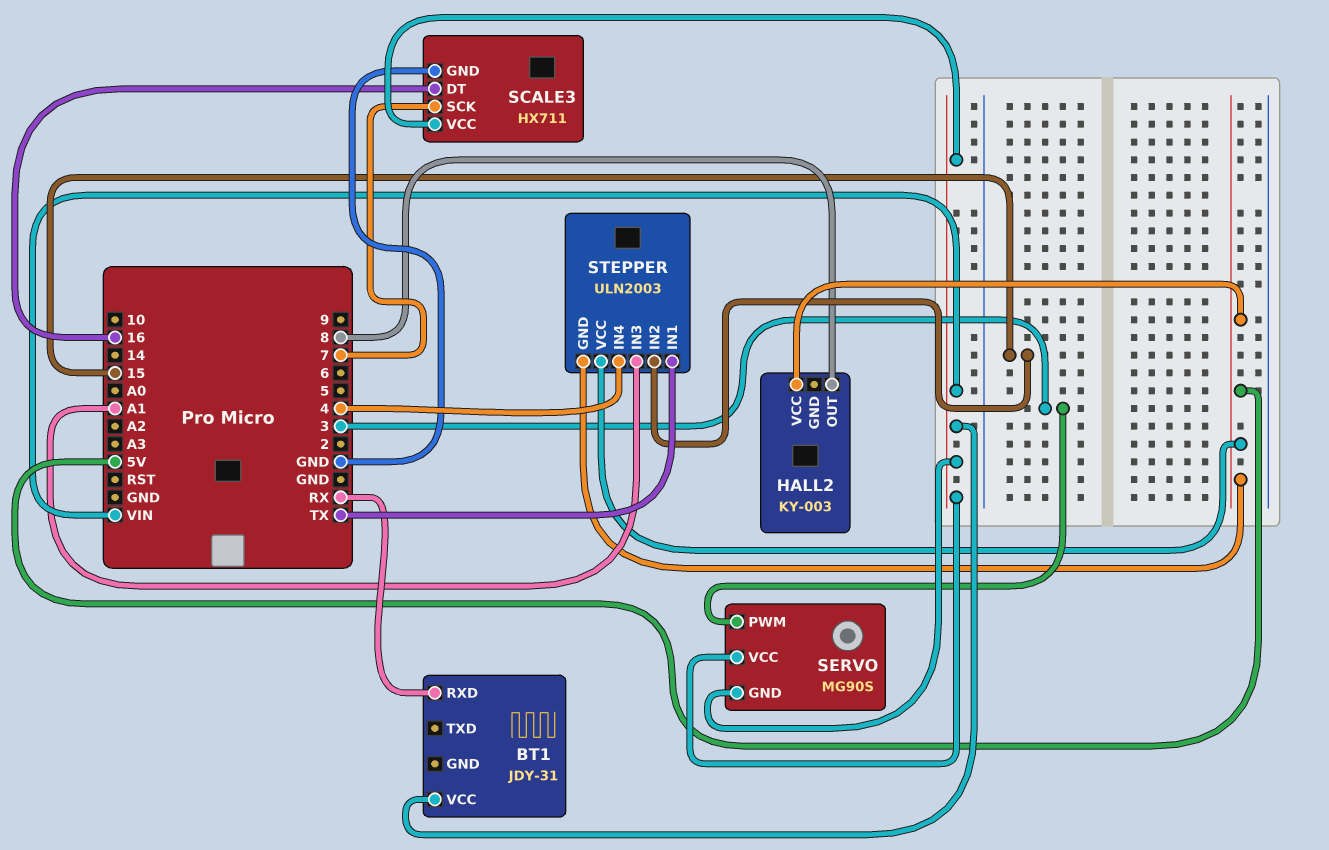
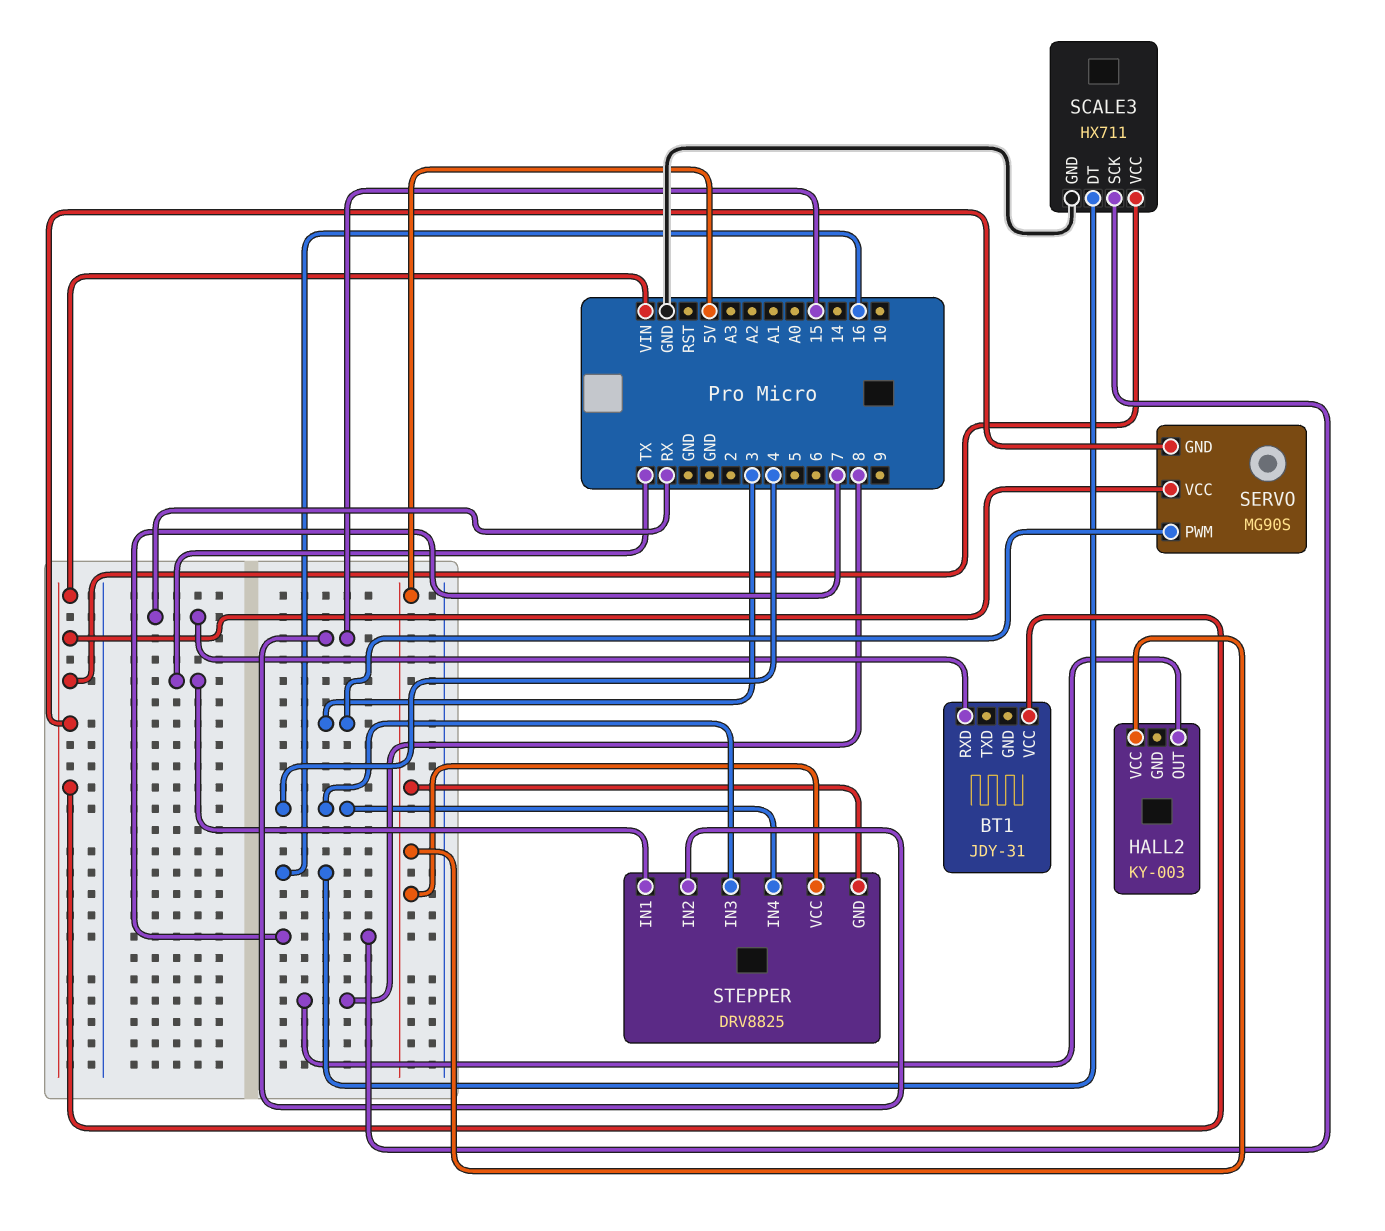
STEPPER: ULN2003 -> DRV8825
STEPPER pin IN3: A1 -> 4

